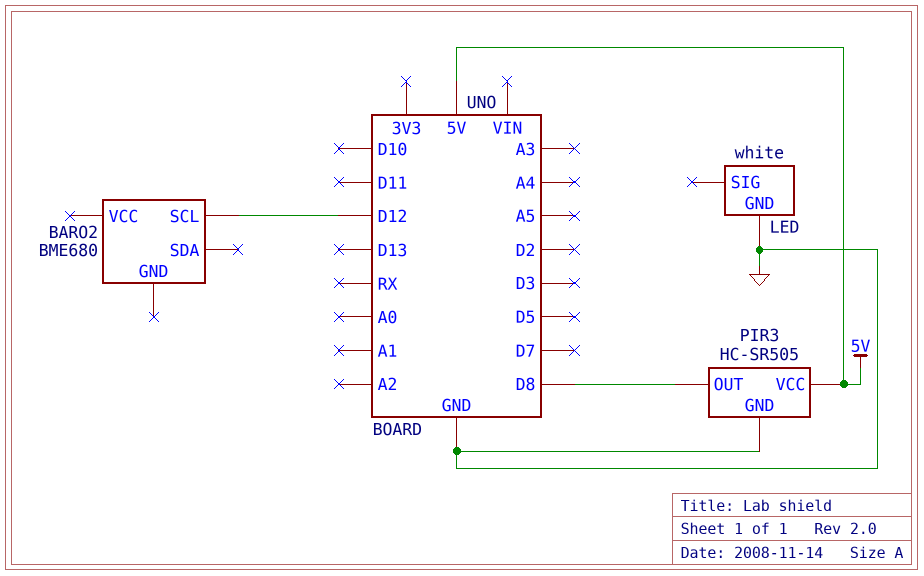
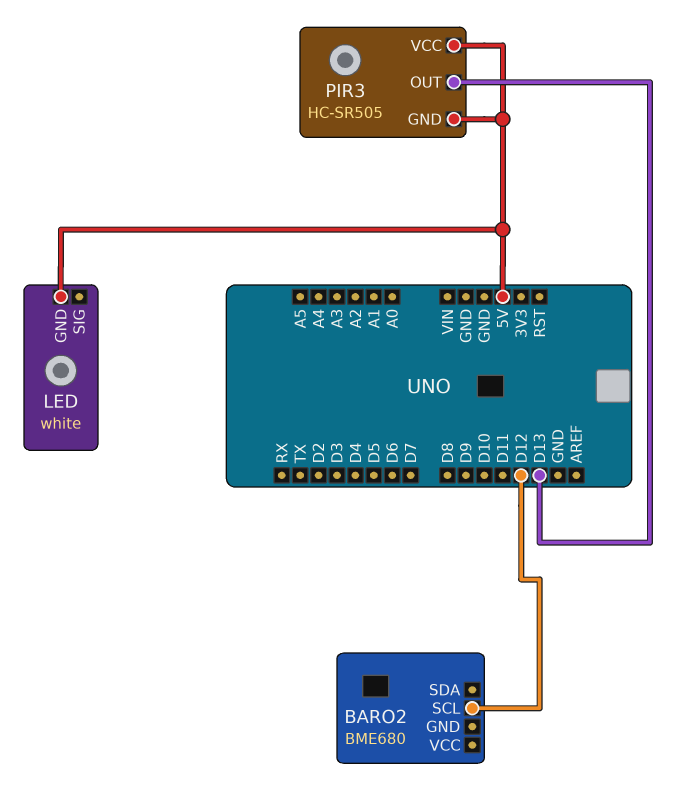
LED pin GND: GND -> 5V
PIR3 pin GND: GND -> 5V
PIR3 pin OUT: D8 -> D13

